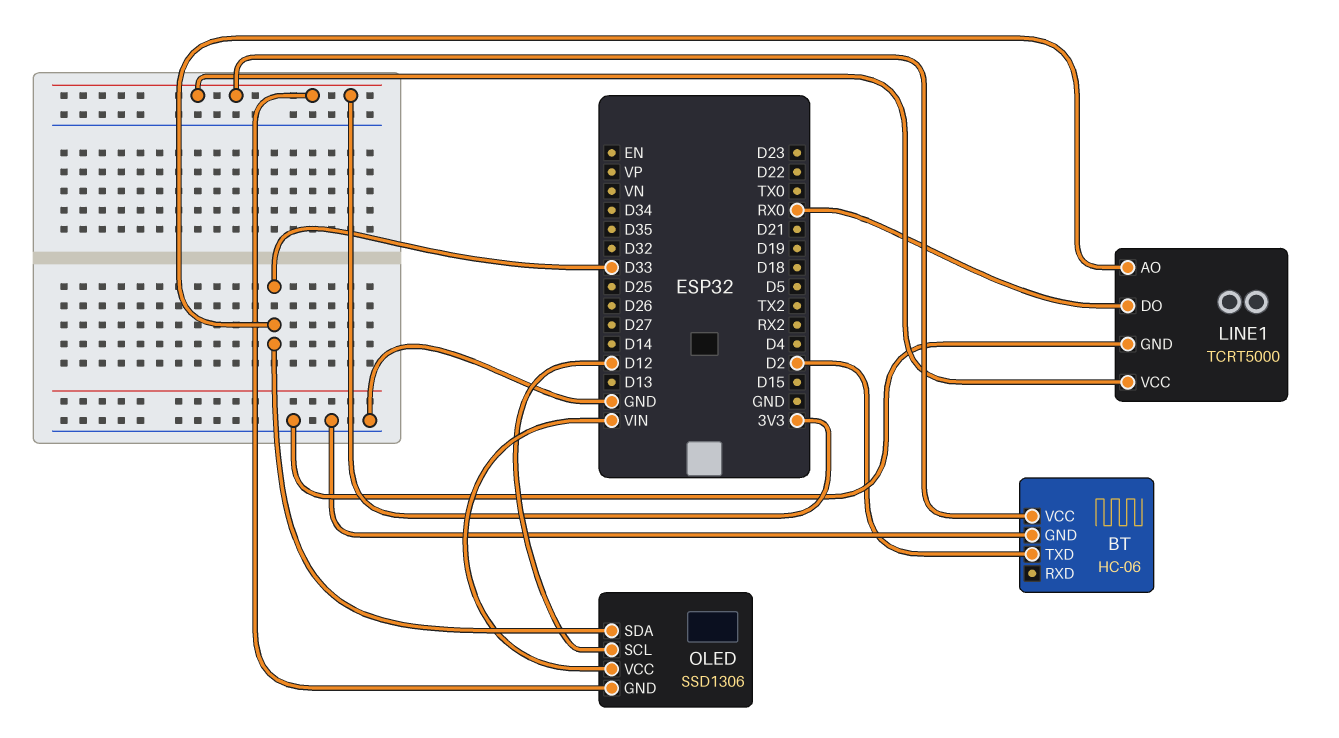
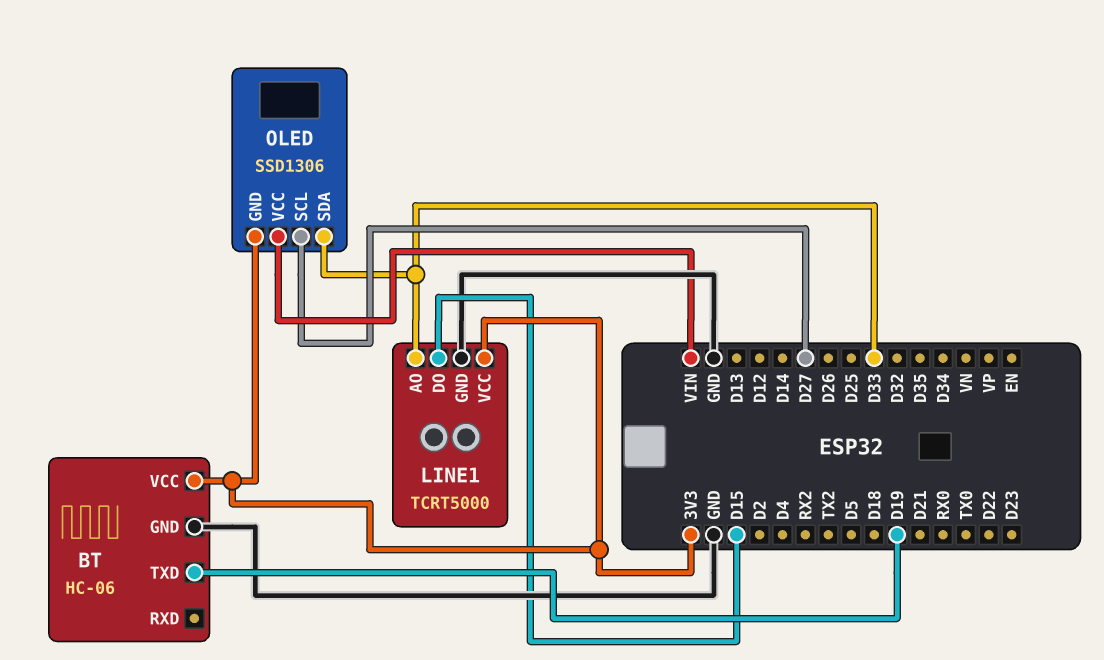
BT pin TXD: D2 -> D19
LINE1 pin DO: RX0 -> D15
OLED pin SCL: D12 -> D27

